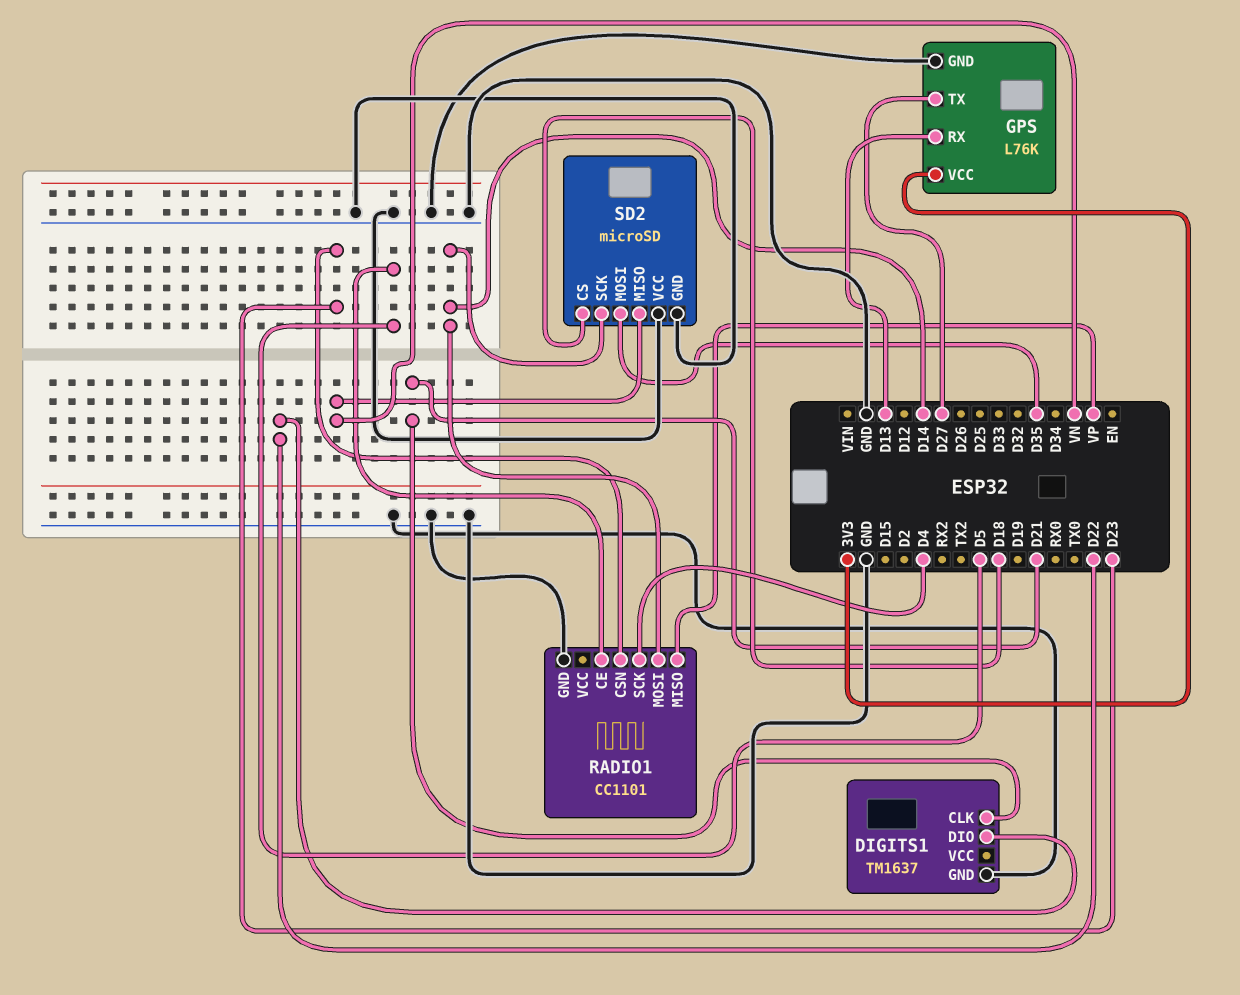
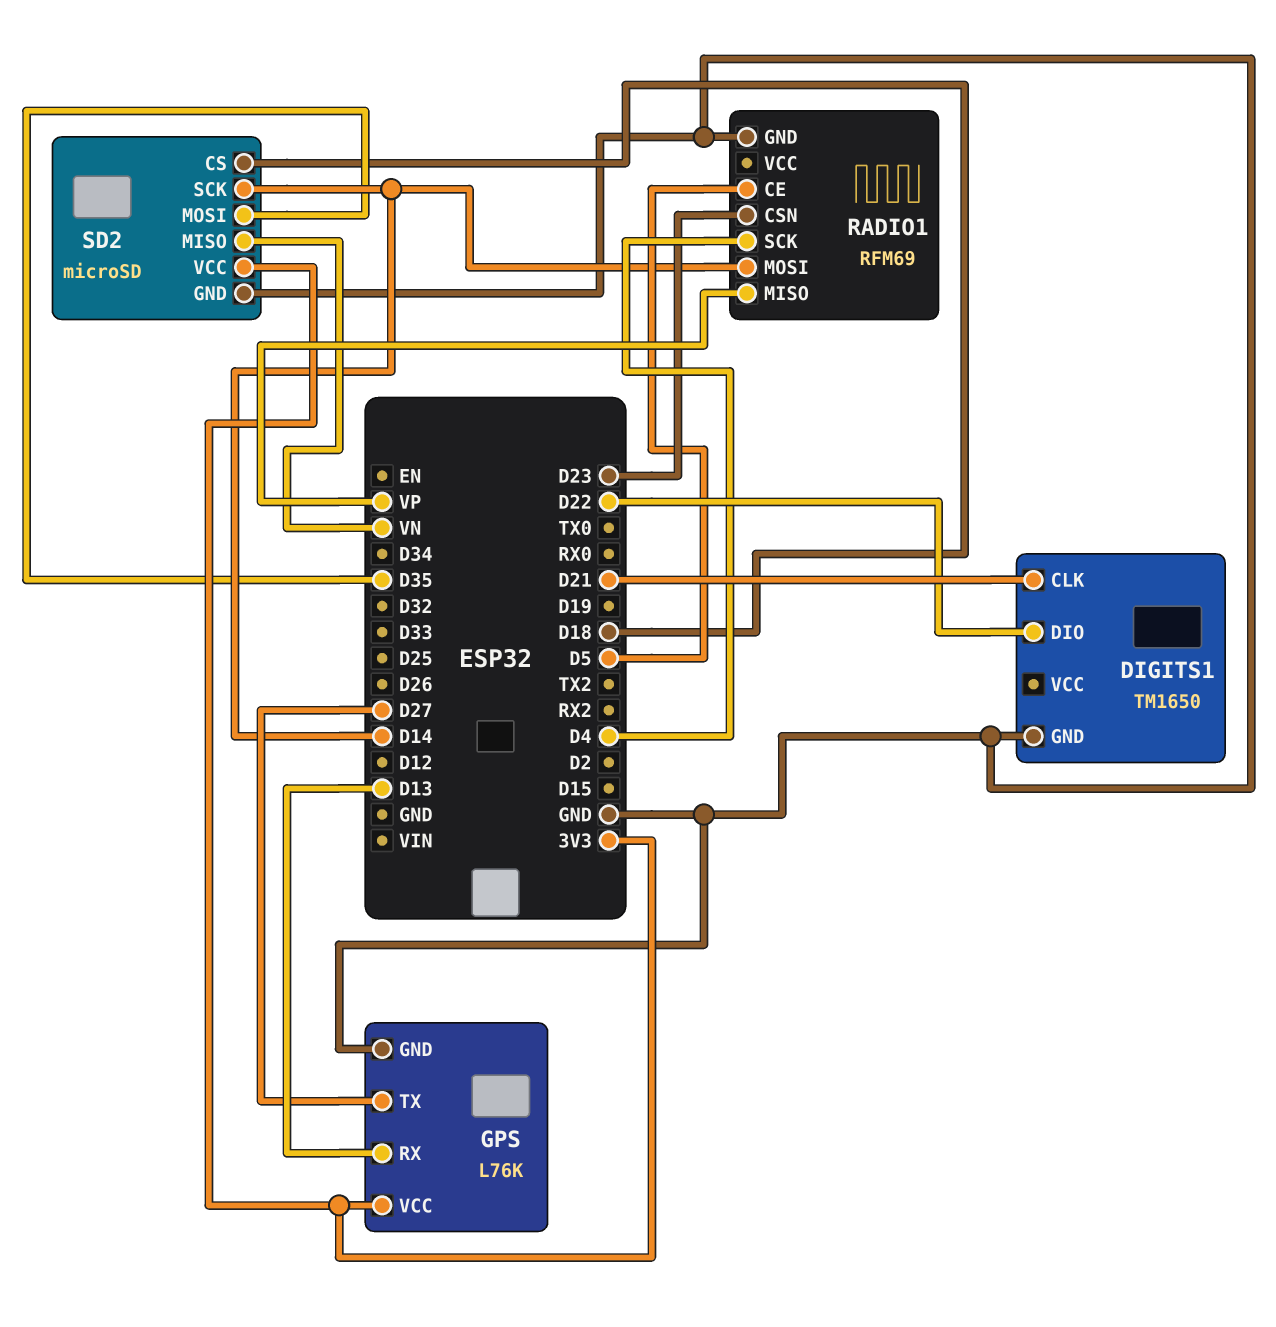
DIGITS1: TM1637 -> TM1650
RADIO1: CC1101 -> RFM69
SD2 pin VCC: GND -> 3V3

